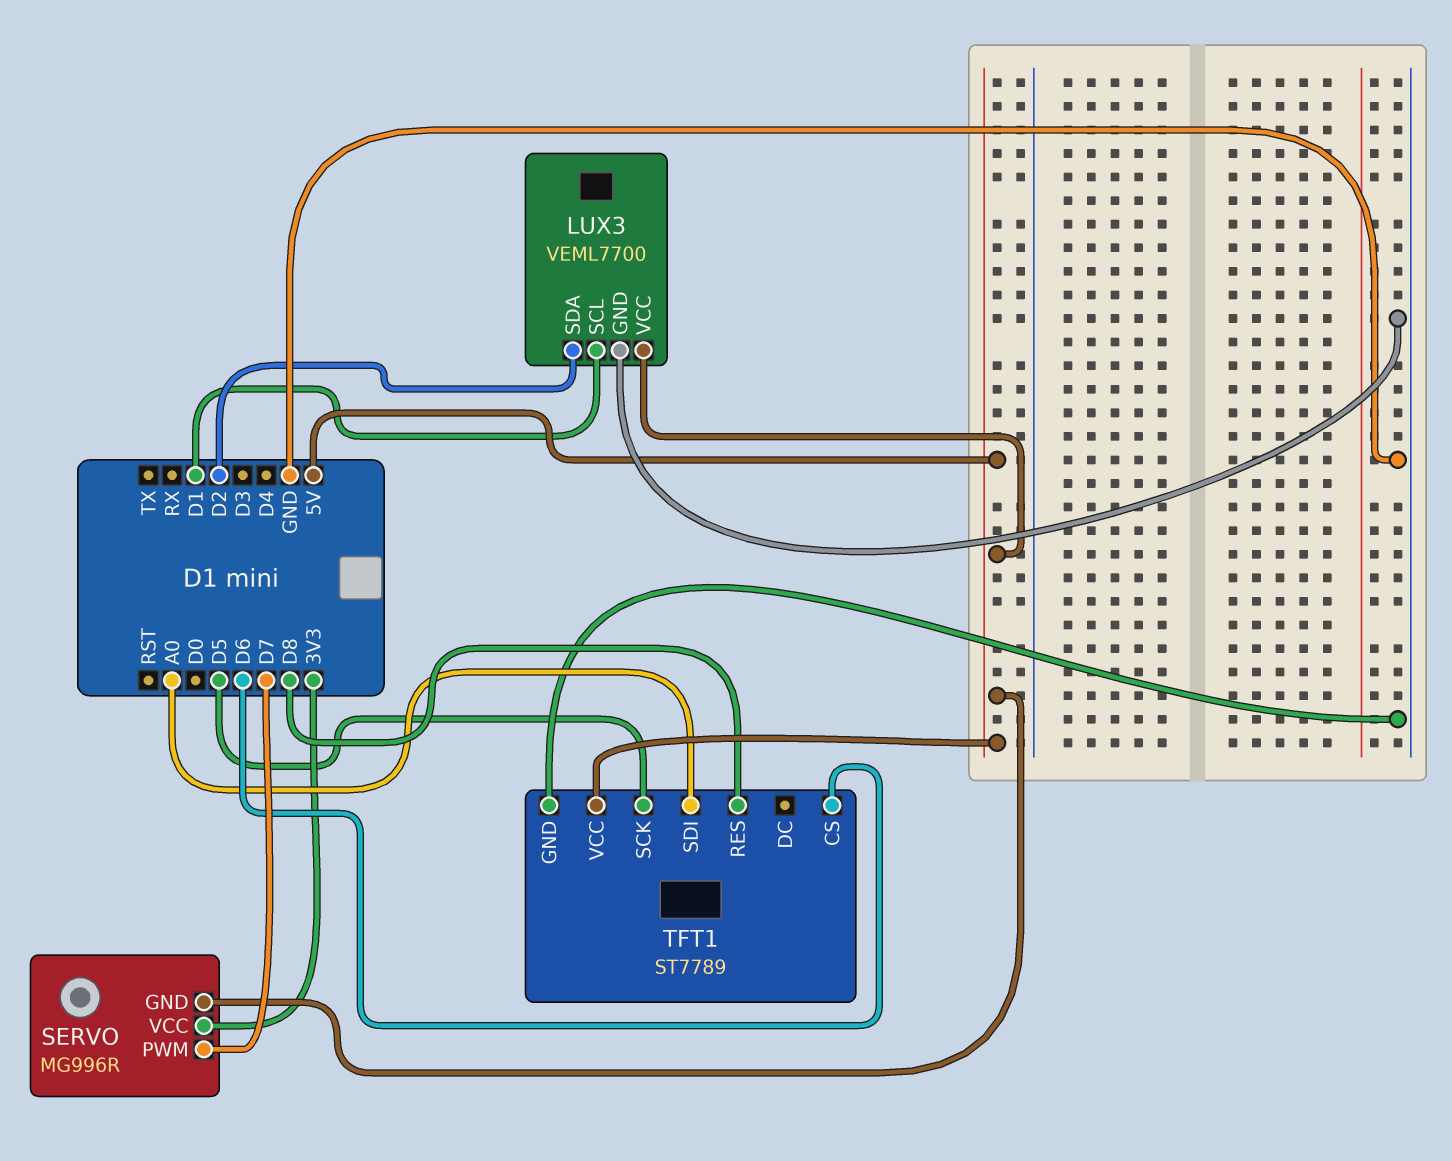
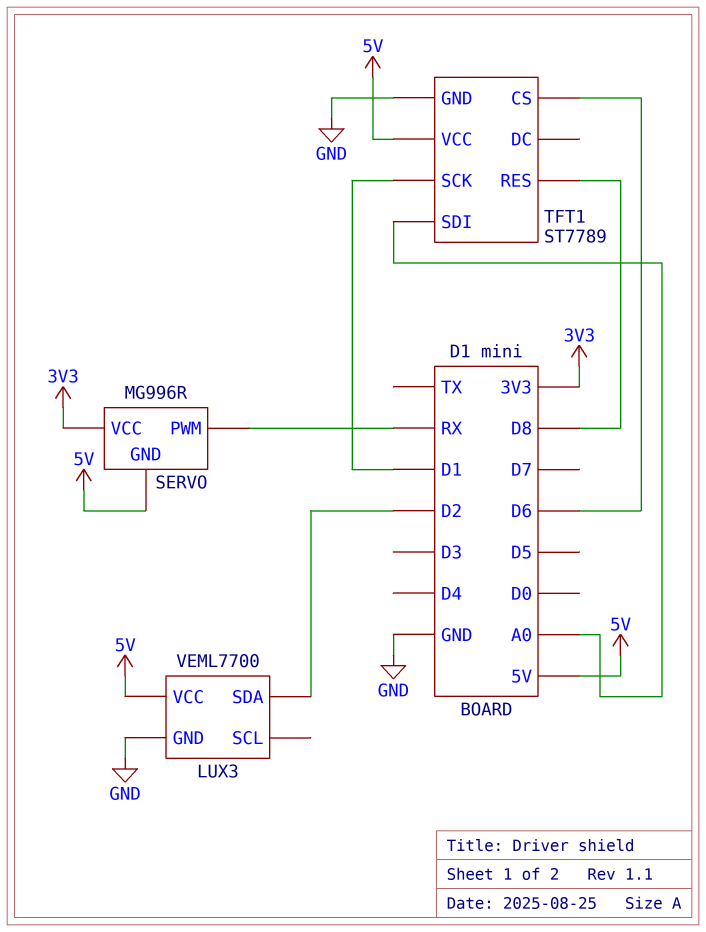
LUX3 pin SCL: D1 -> none
SERVO pin PWM: D7 -> RX
TFT1 pin SCK: D5 -> D1

